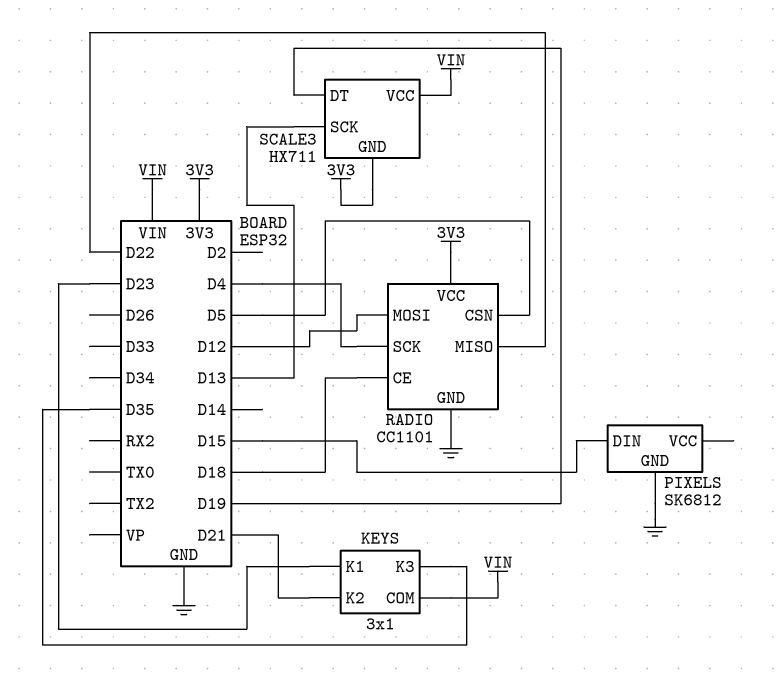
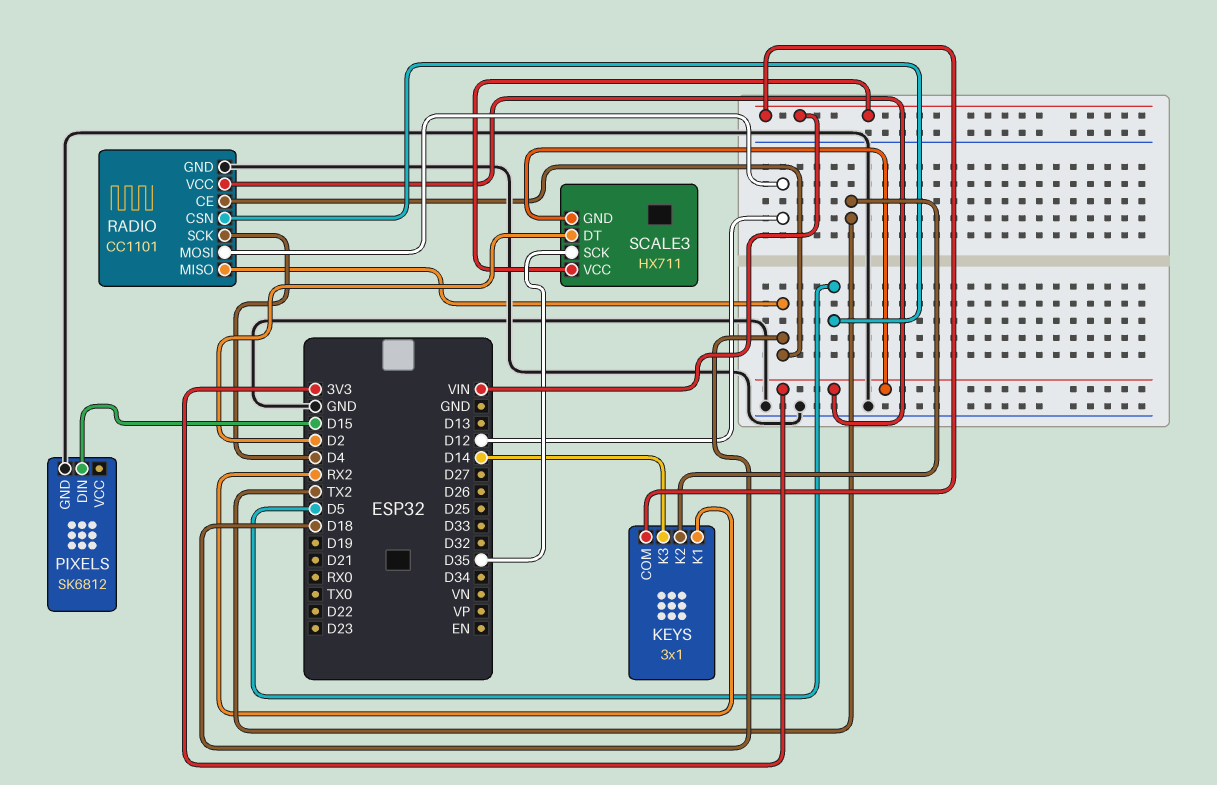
KEYS pin K1: D23 -> RX2
KEYS pin K2: D21 -> TX2
KEYS pin K3: D35 -> D14
RADIO pin MISO: D22 -> D18
SCALE3 pin DT: D19 -> D2
SCALE3 pin SCK: D13 -> D35

